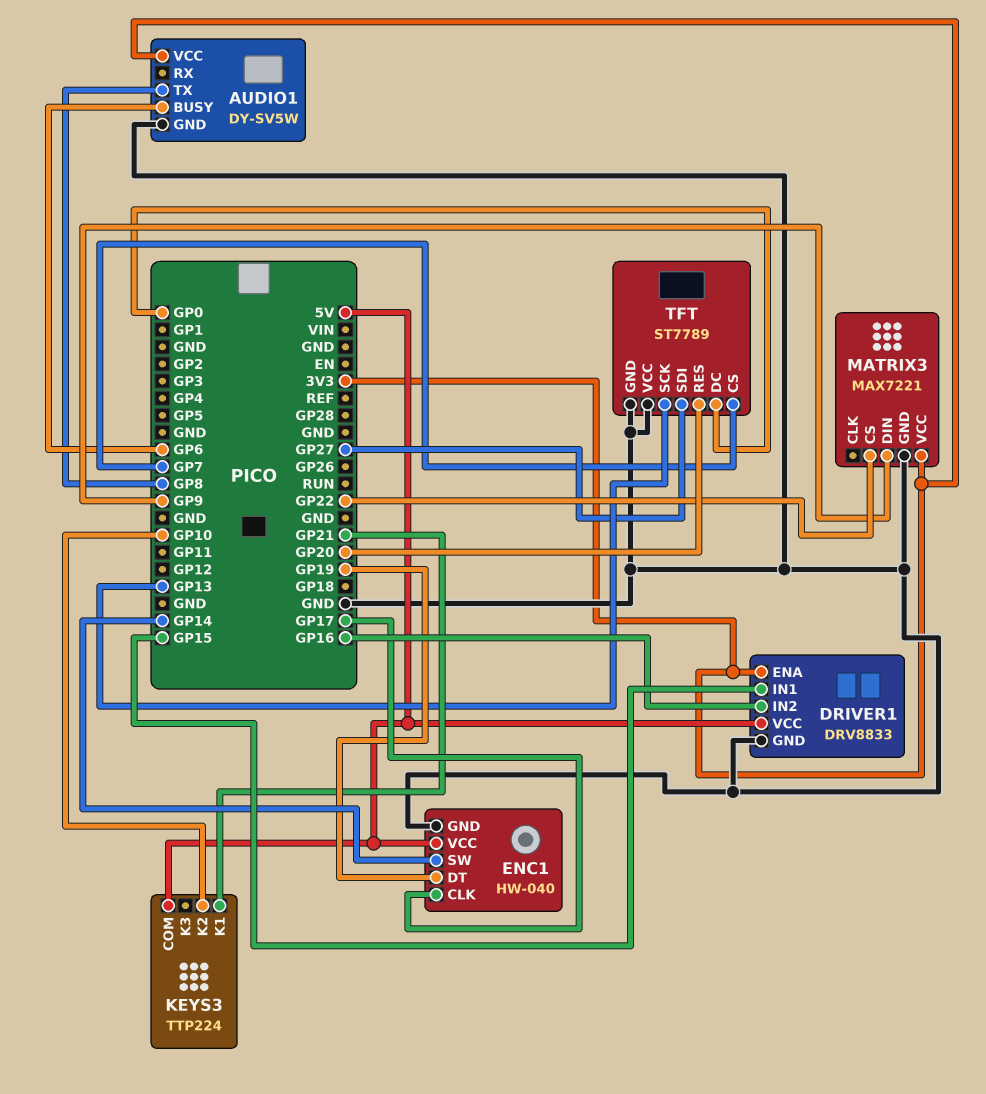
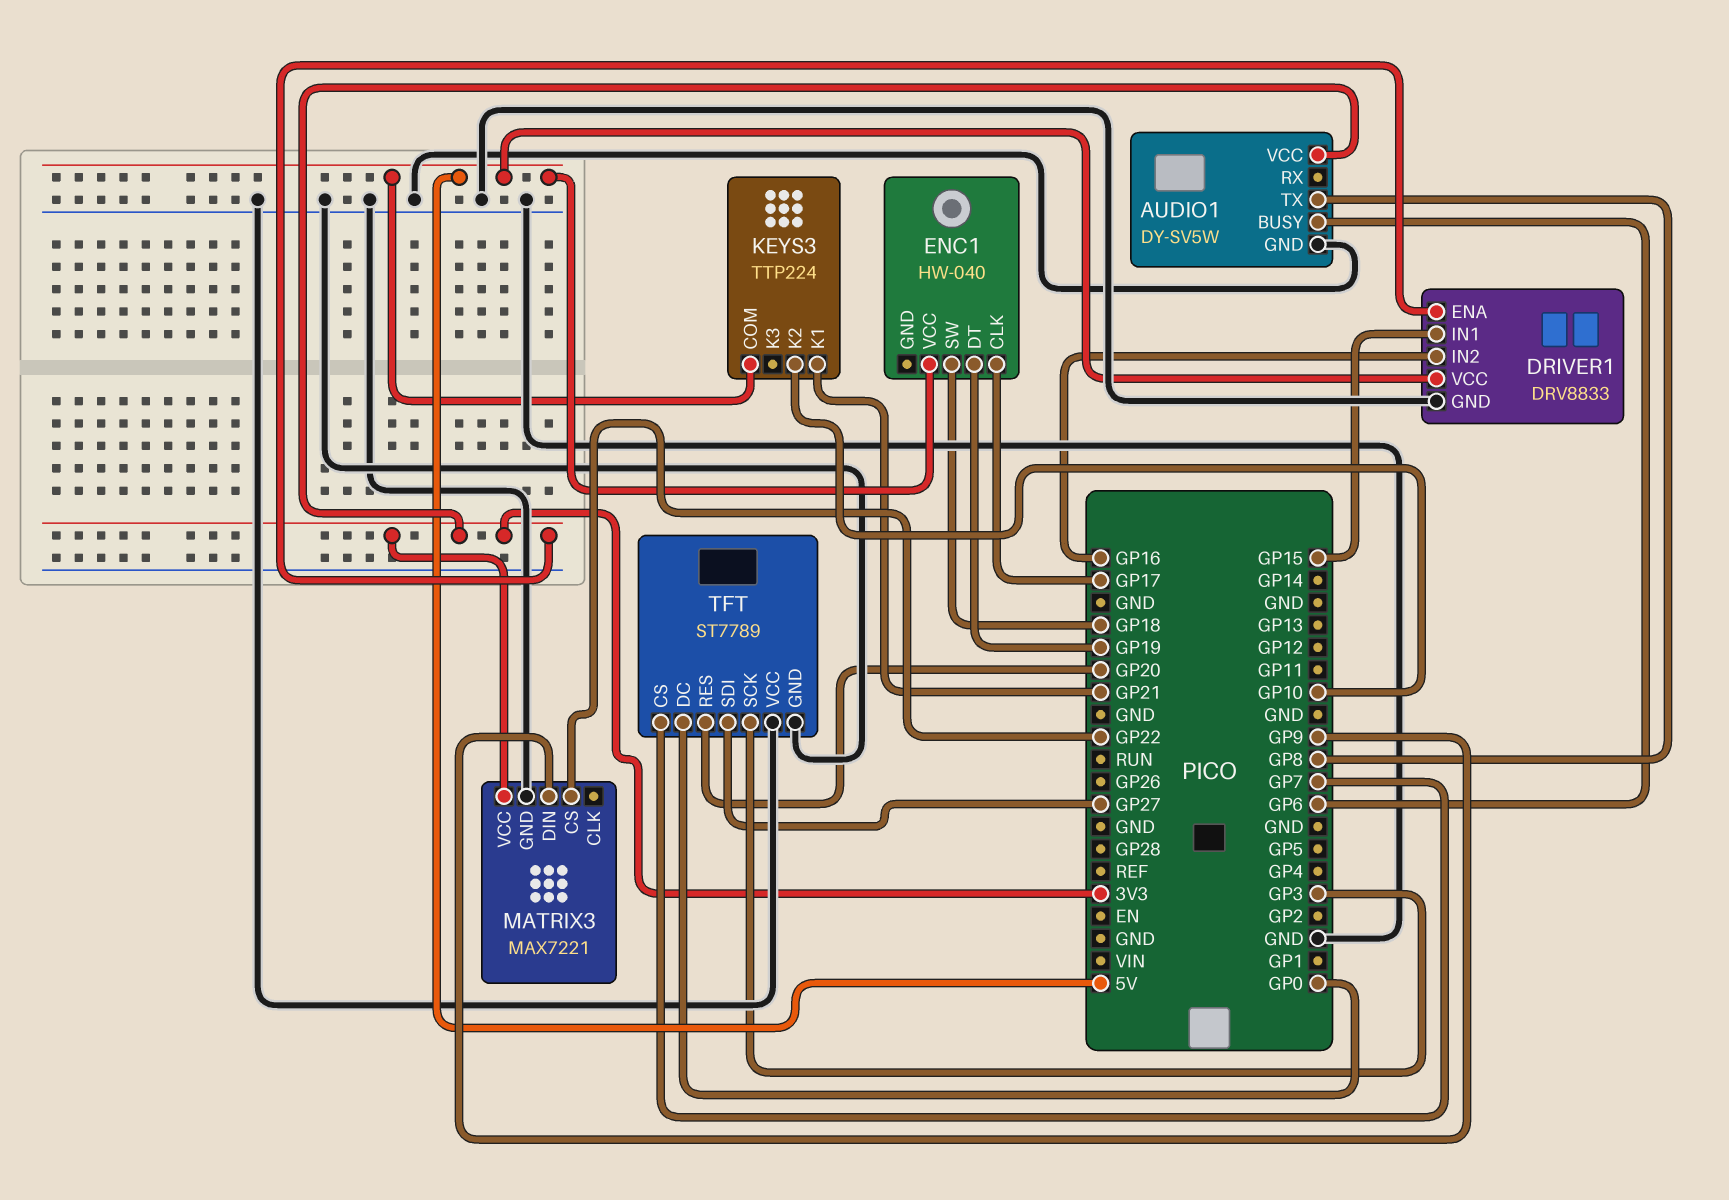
ENC1 pin GND: GND -> none
ENC1 pin SW: GP14 -> GP18
TFT pin SCK: GP13 -> GP3

